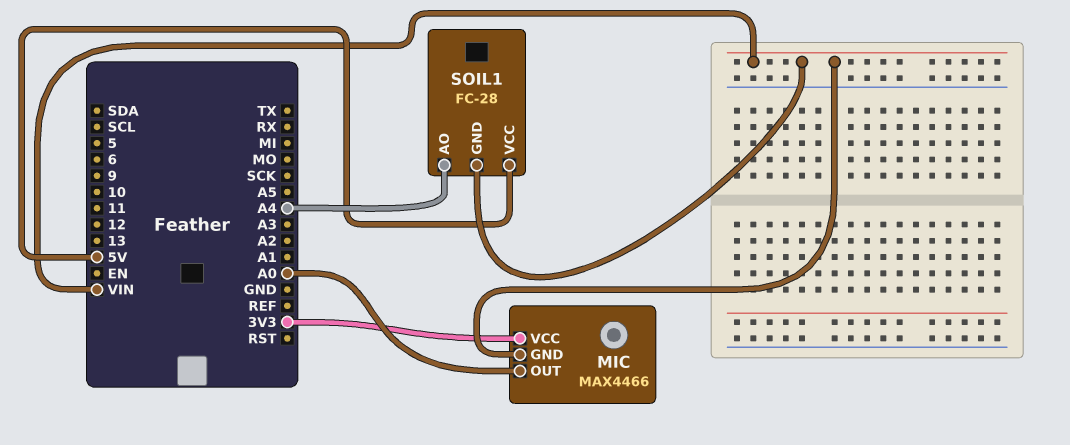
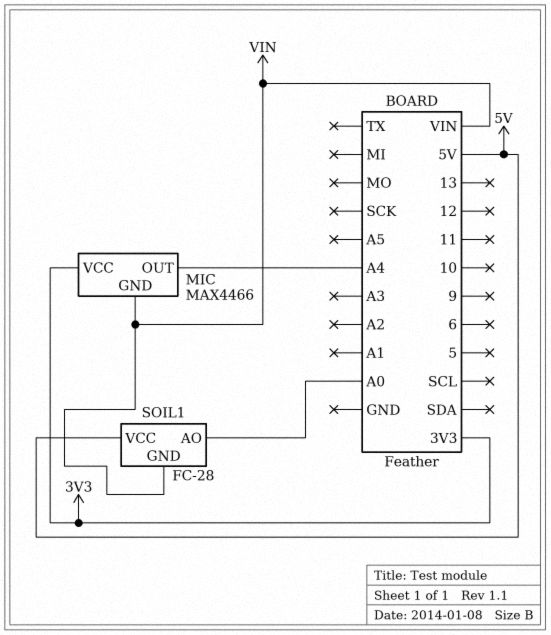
MIC pin OUT: A0 -> A4
SOIL1 pin AO: A4 -> A0

